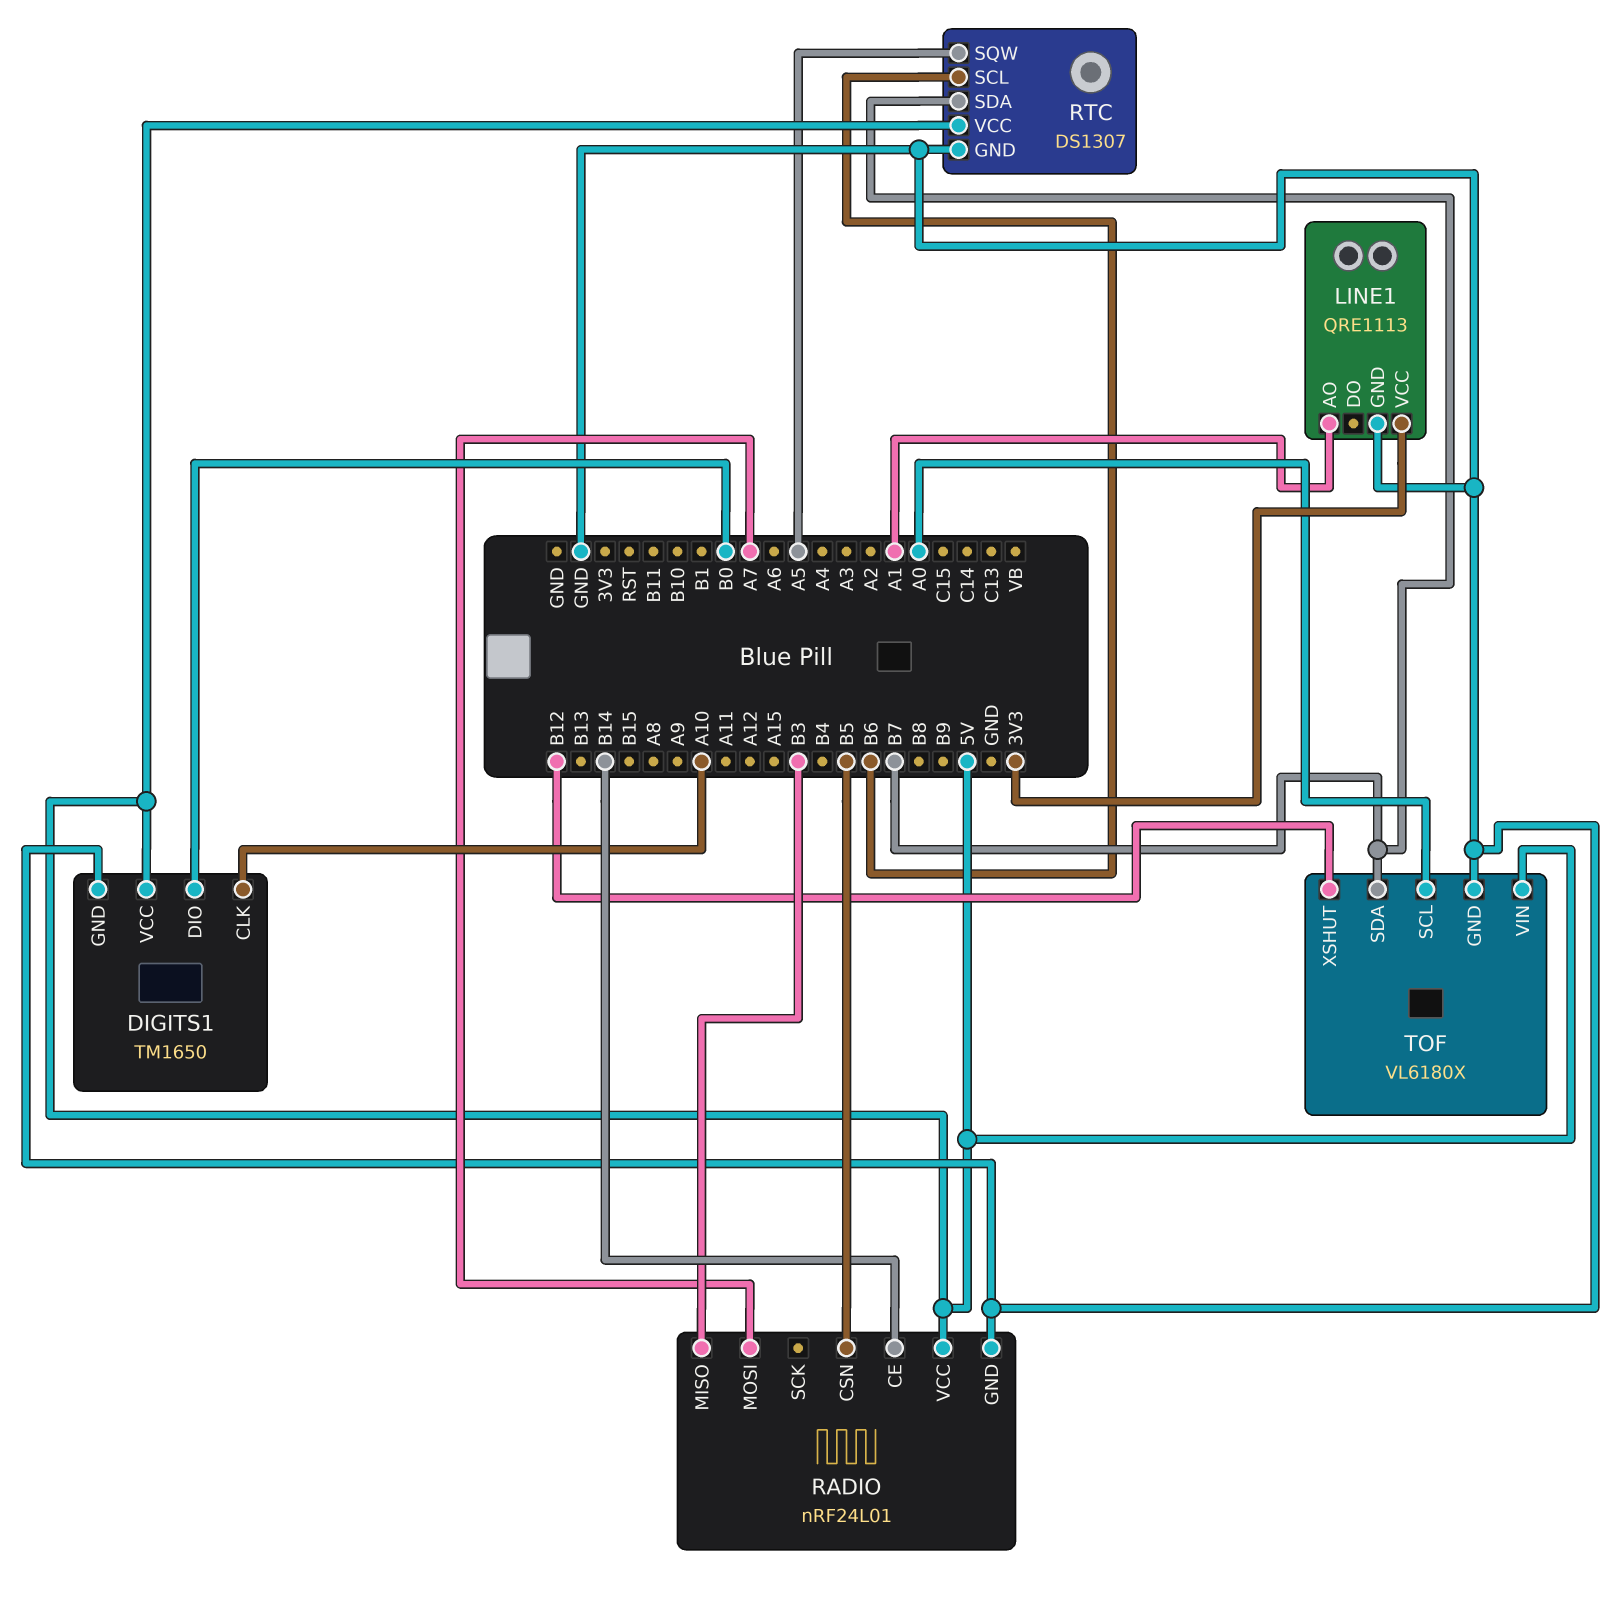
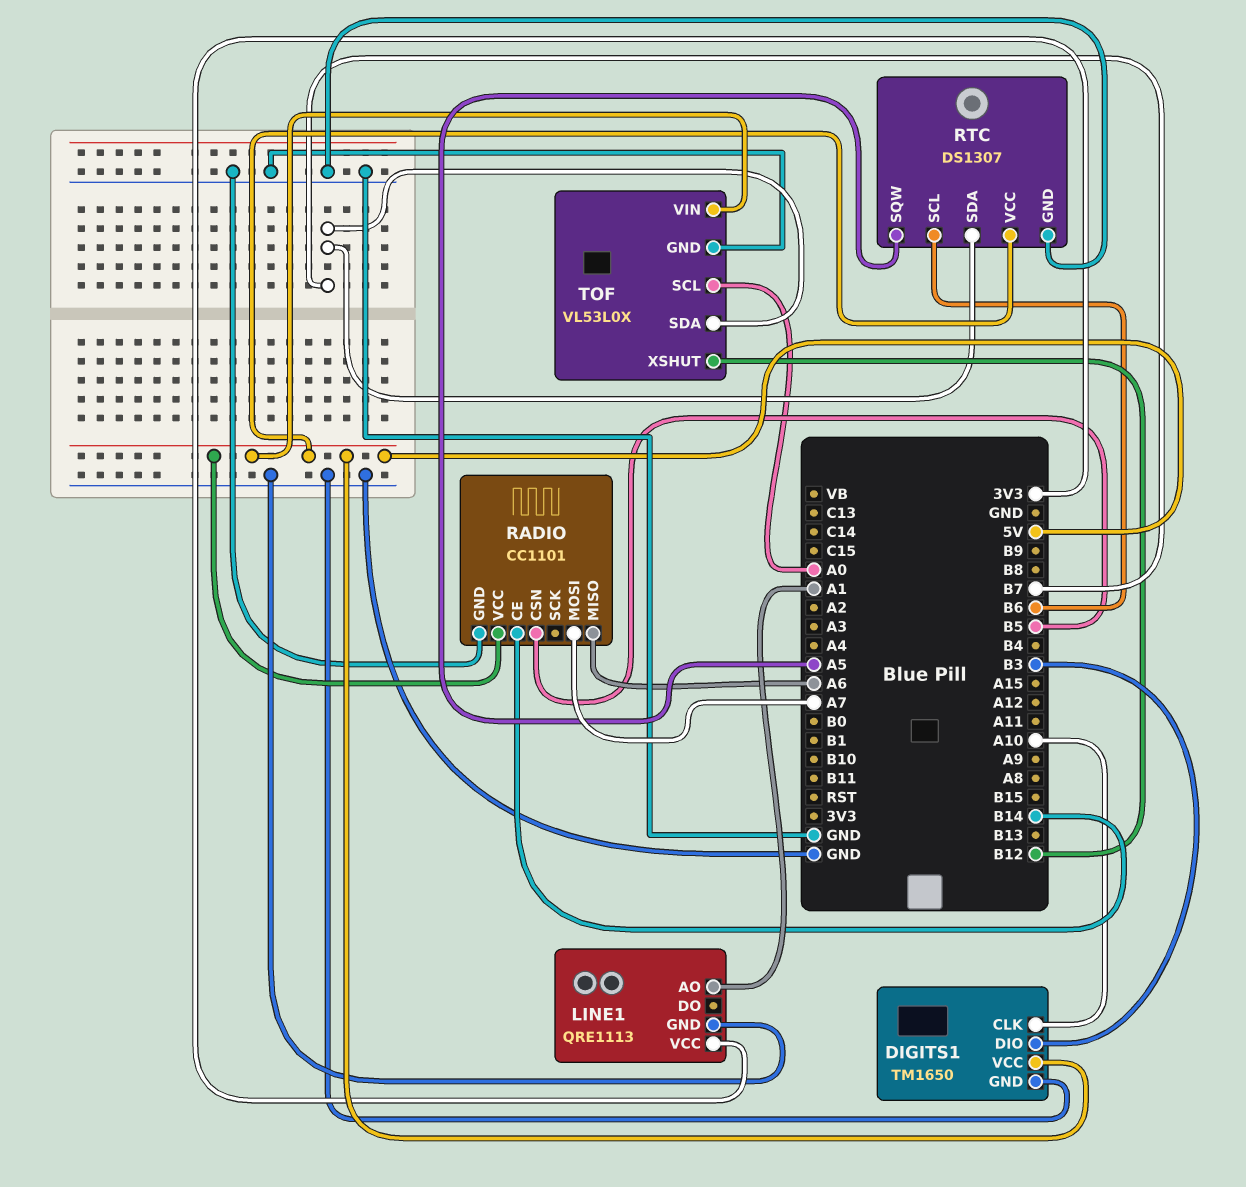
DIGITS1 pin DIO: B0 -> B3
RADIO: nRF24L01 -> CC1101
RADIO pin MISO: B3 -> A6
TOF: VL6180X -> VL53L0X

